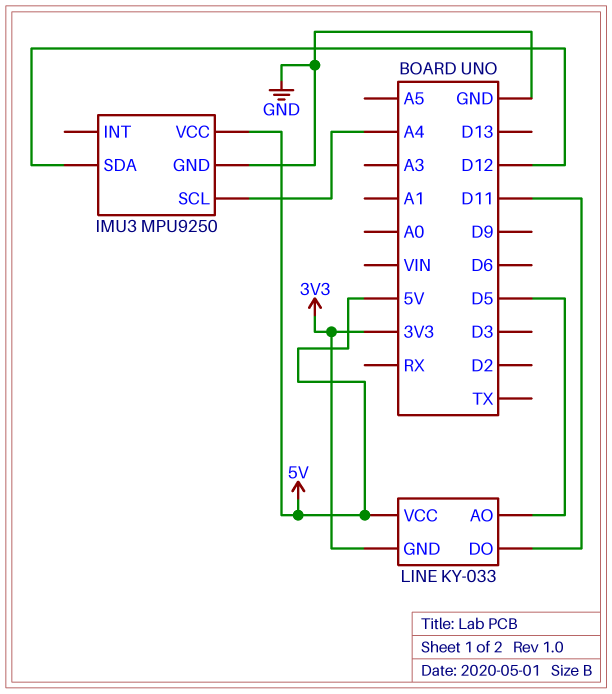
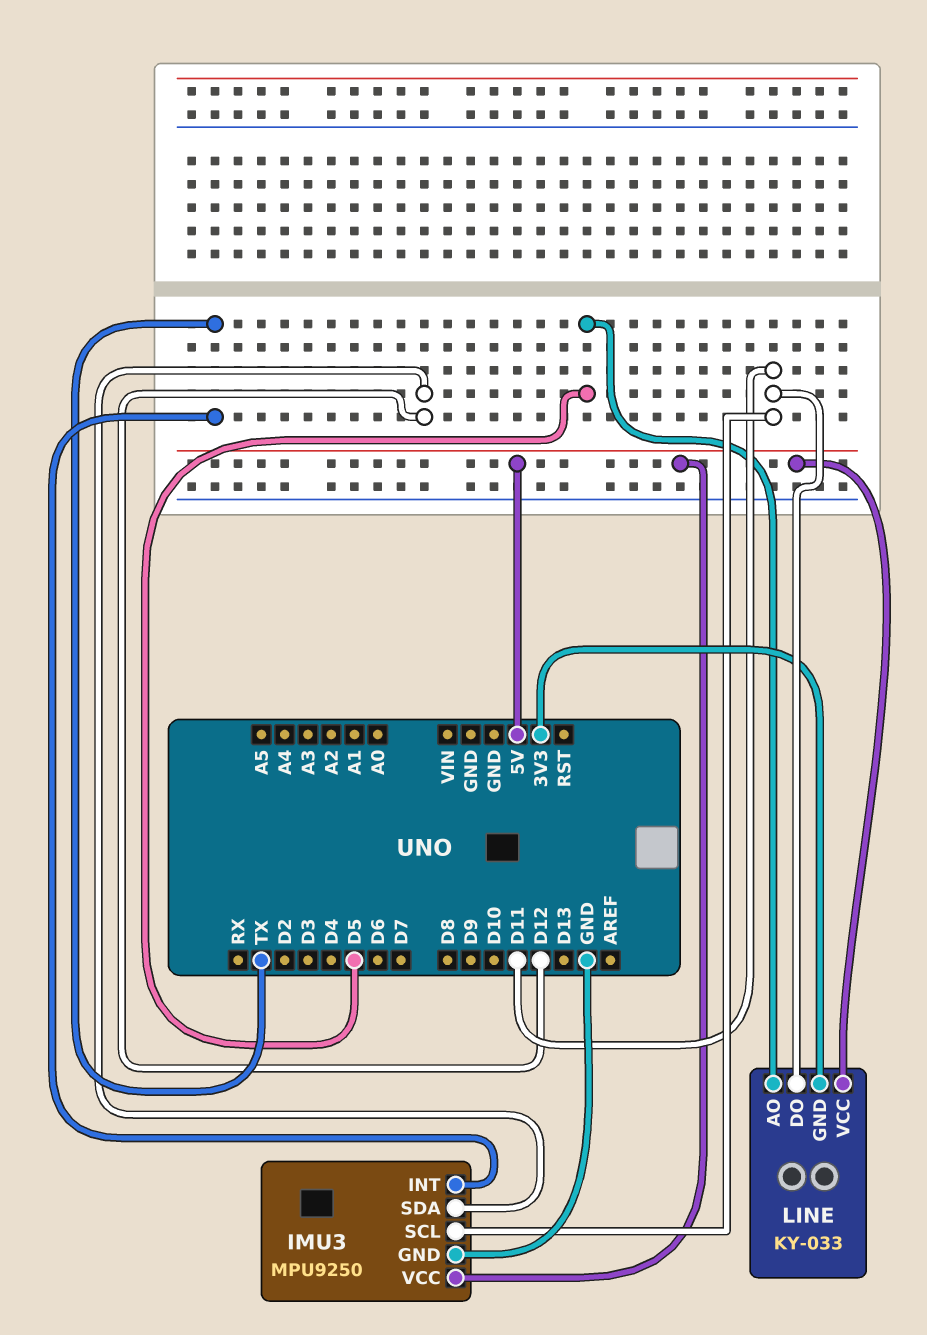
IMU3 pin INT: none -> TX
IMU3 pin SCL: A4 -> D11

